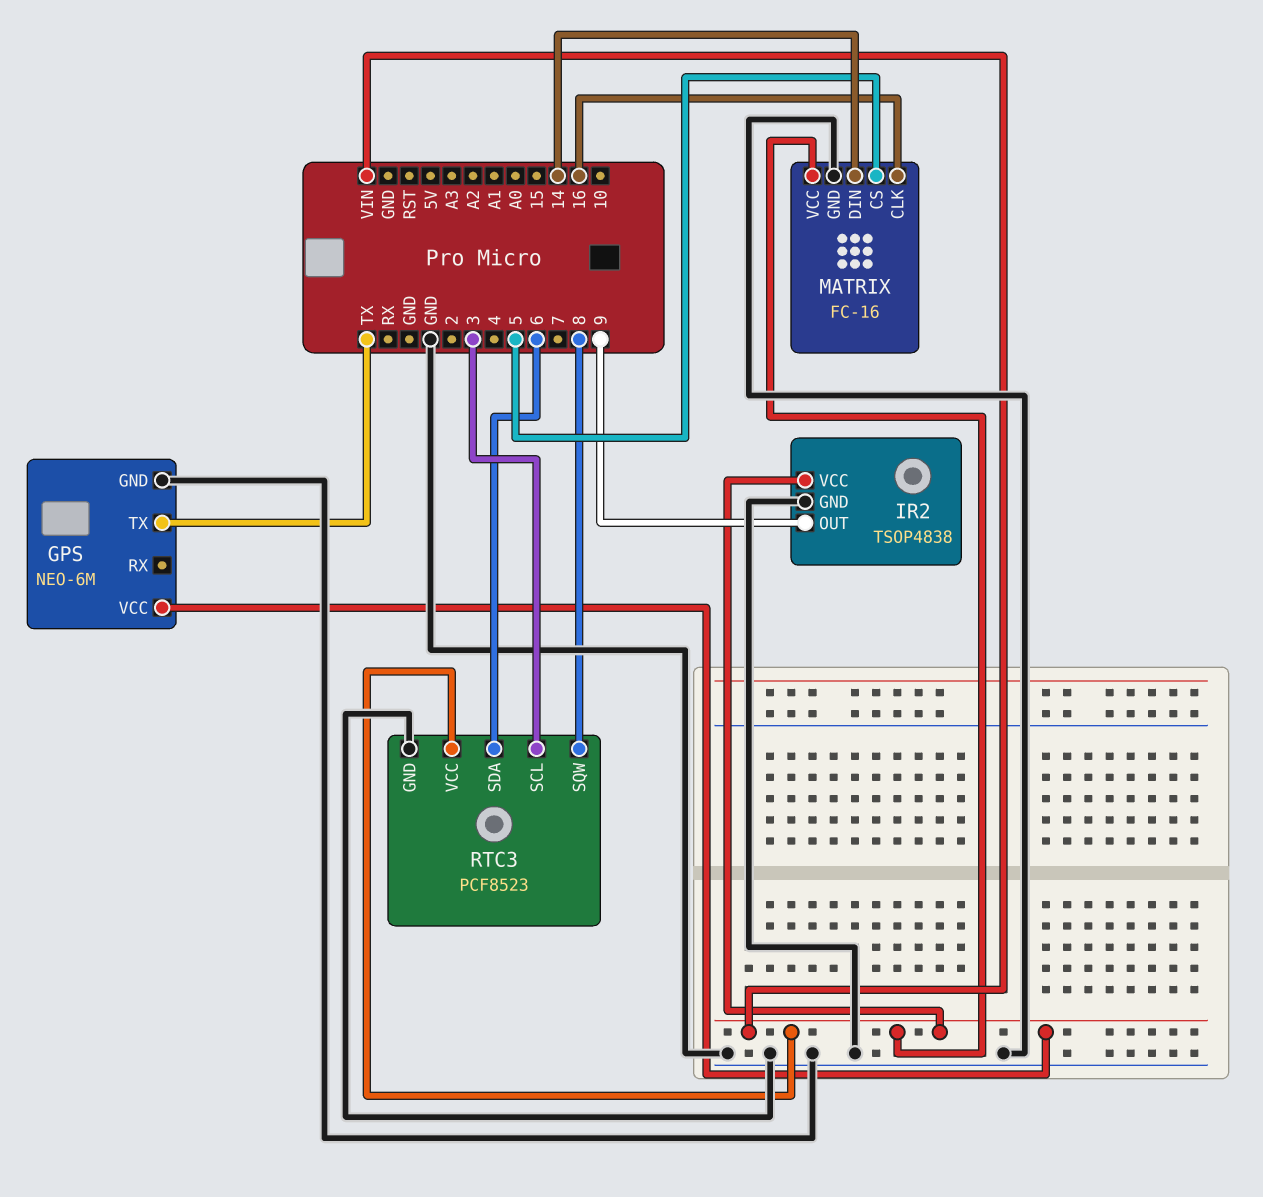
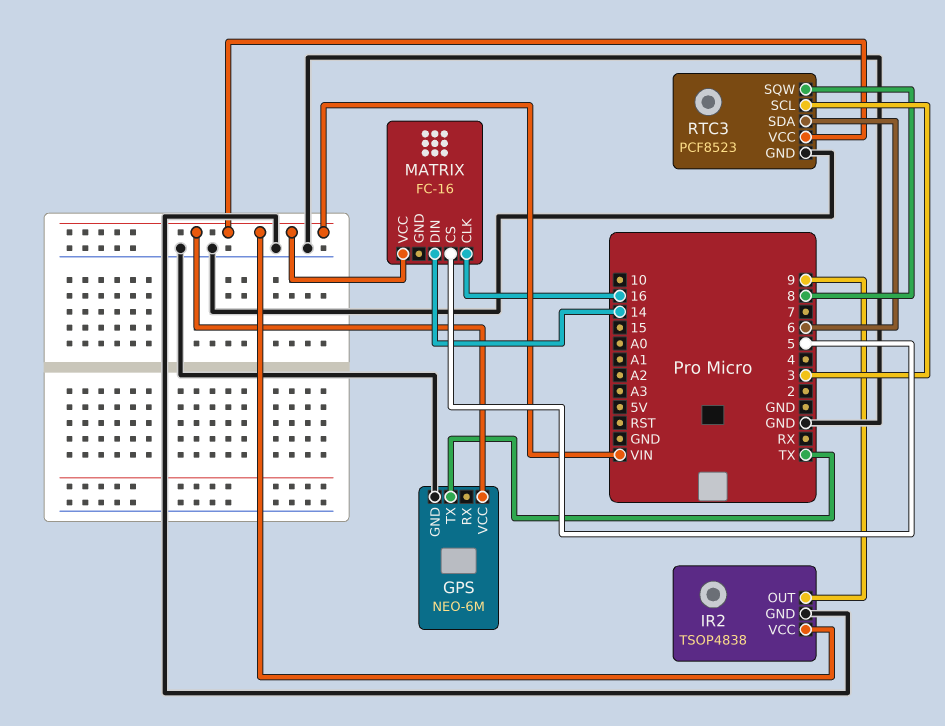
MATRIX pin GND: GND -> none

